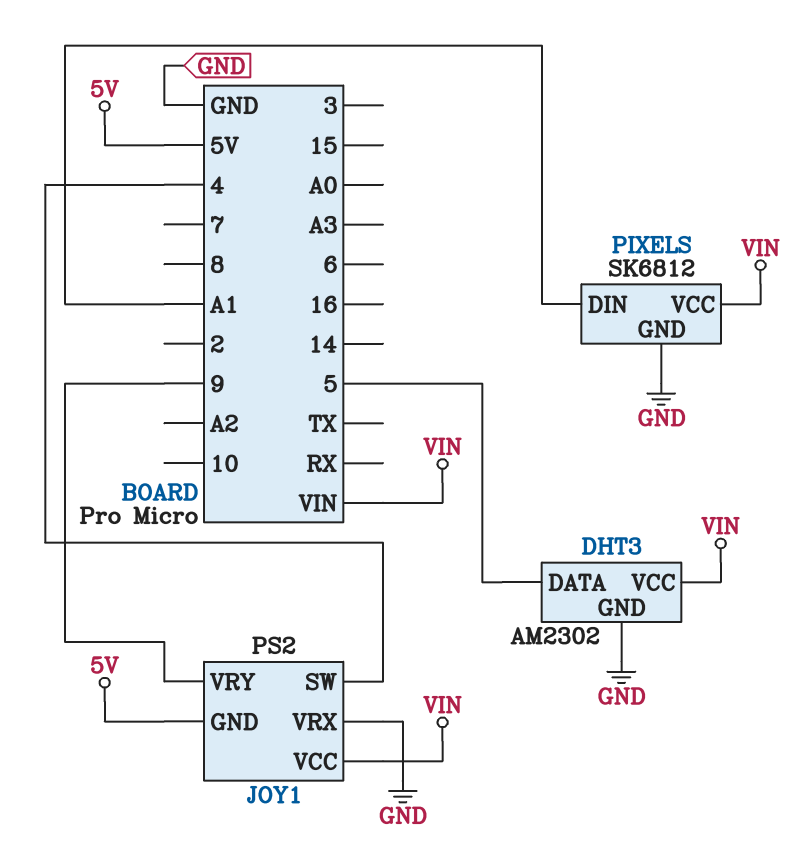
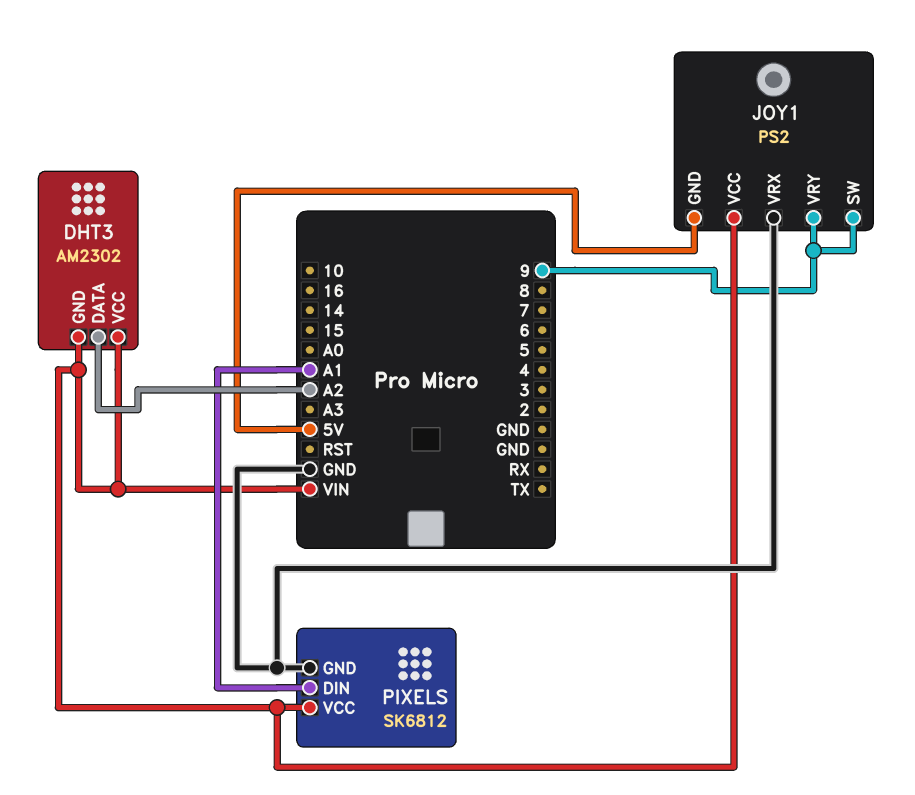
DHT3 pin DATA: 5 -> A2
DHT3 pin GND: GND -> VIN
JOY1 pin SW: 4 -> 9

